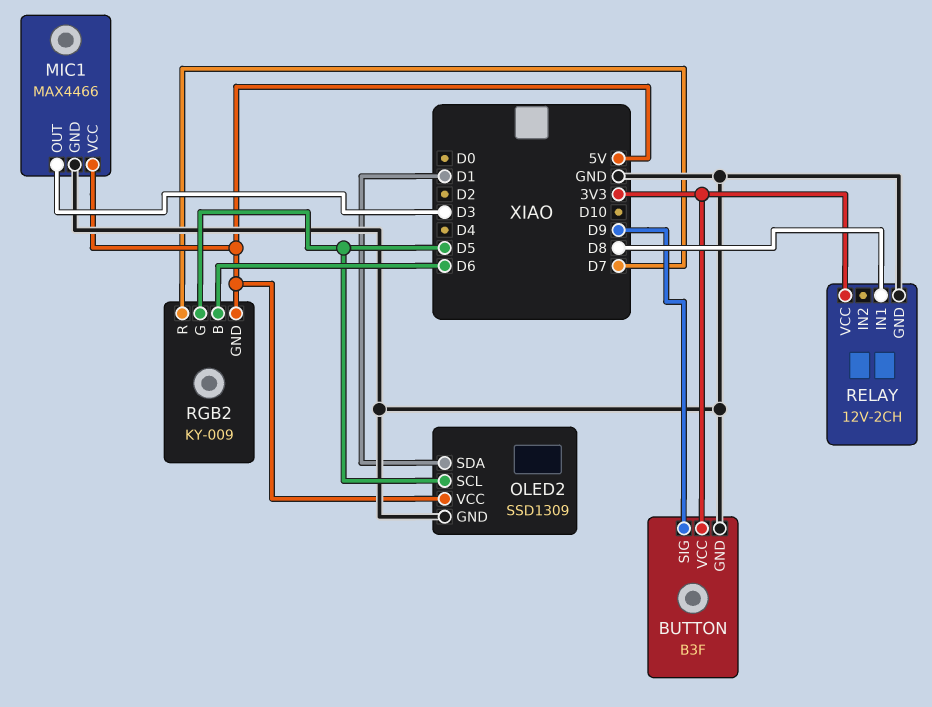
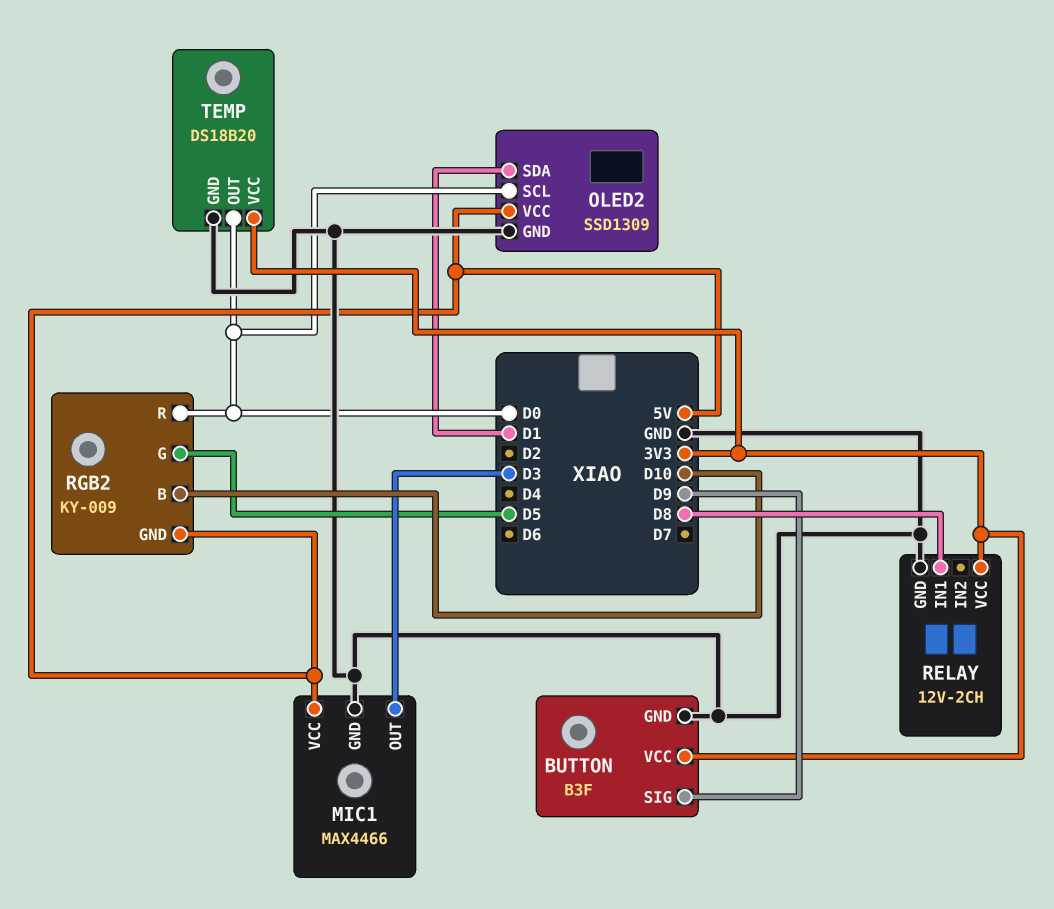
OLED2 pin SCL: D5 -> D0
RGB2 pin B: D6 -> D10
RGB2 pin R: D7 -> D0
TEMP: none -> DS18B20
TEMP pin GND: none -> GND
TEMP pin OUT: none -> D0
TEMP pin VCC: none -> 3V3

